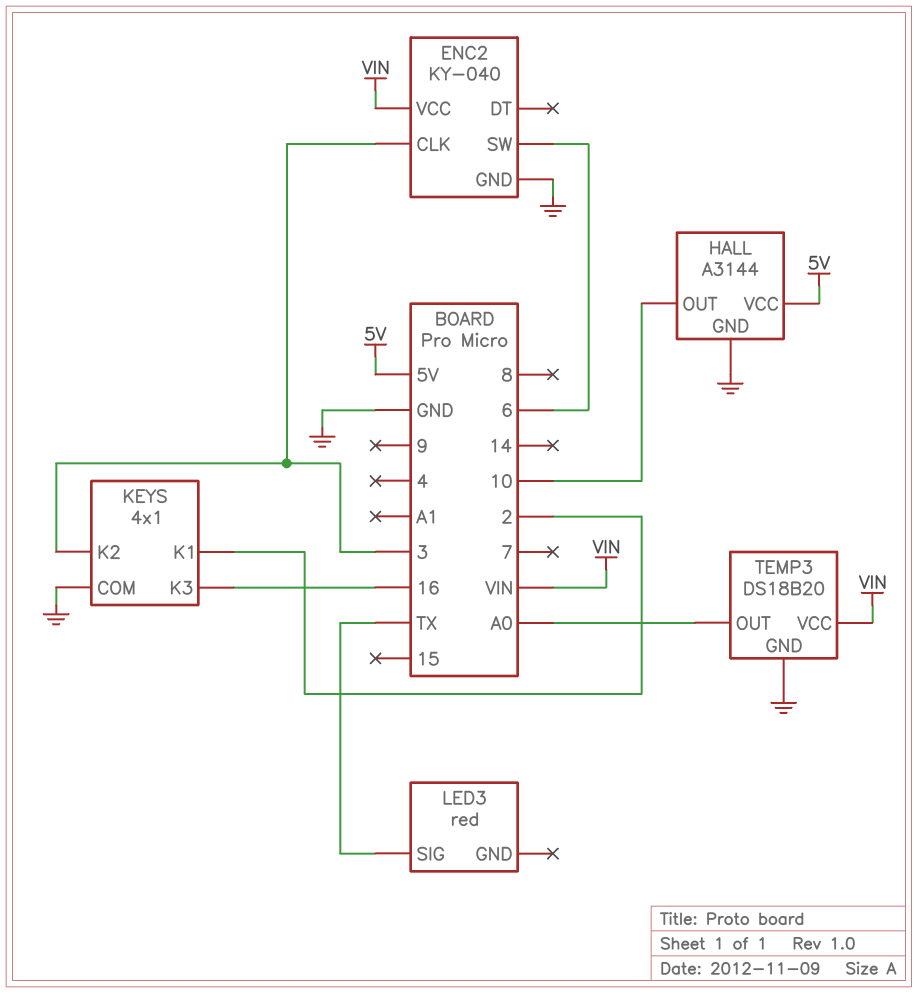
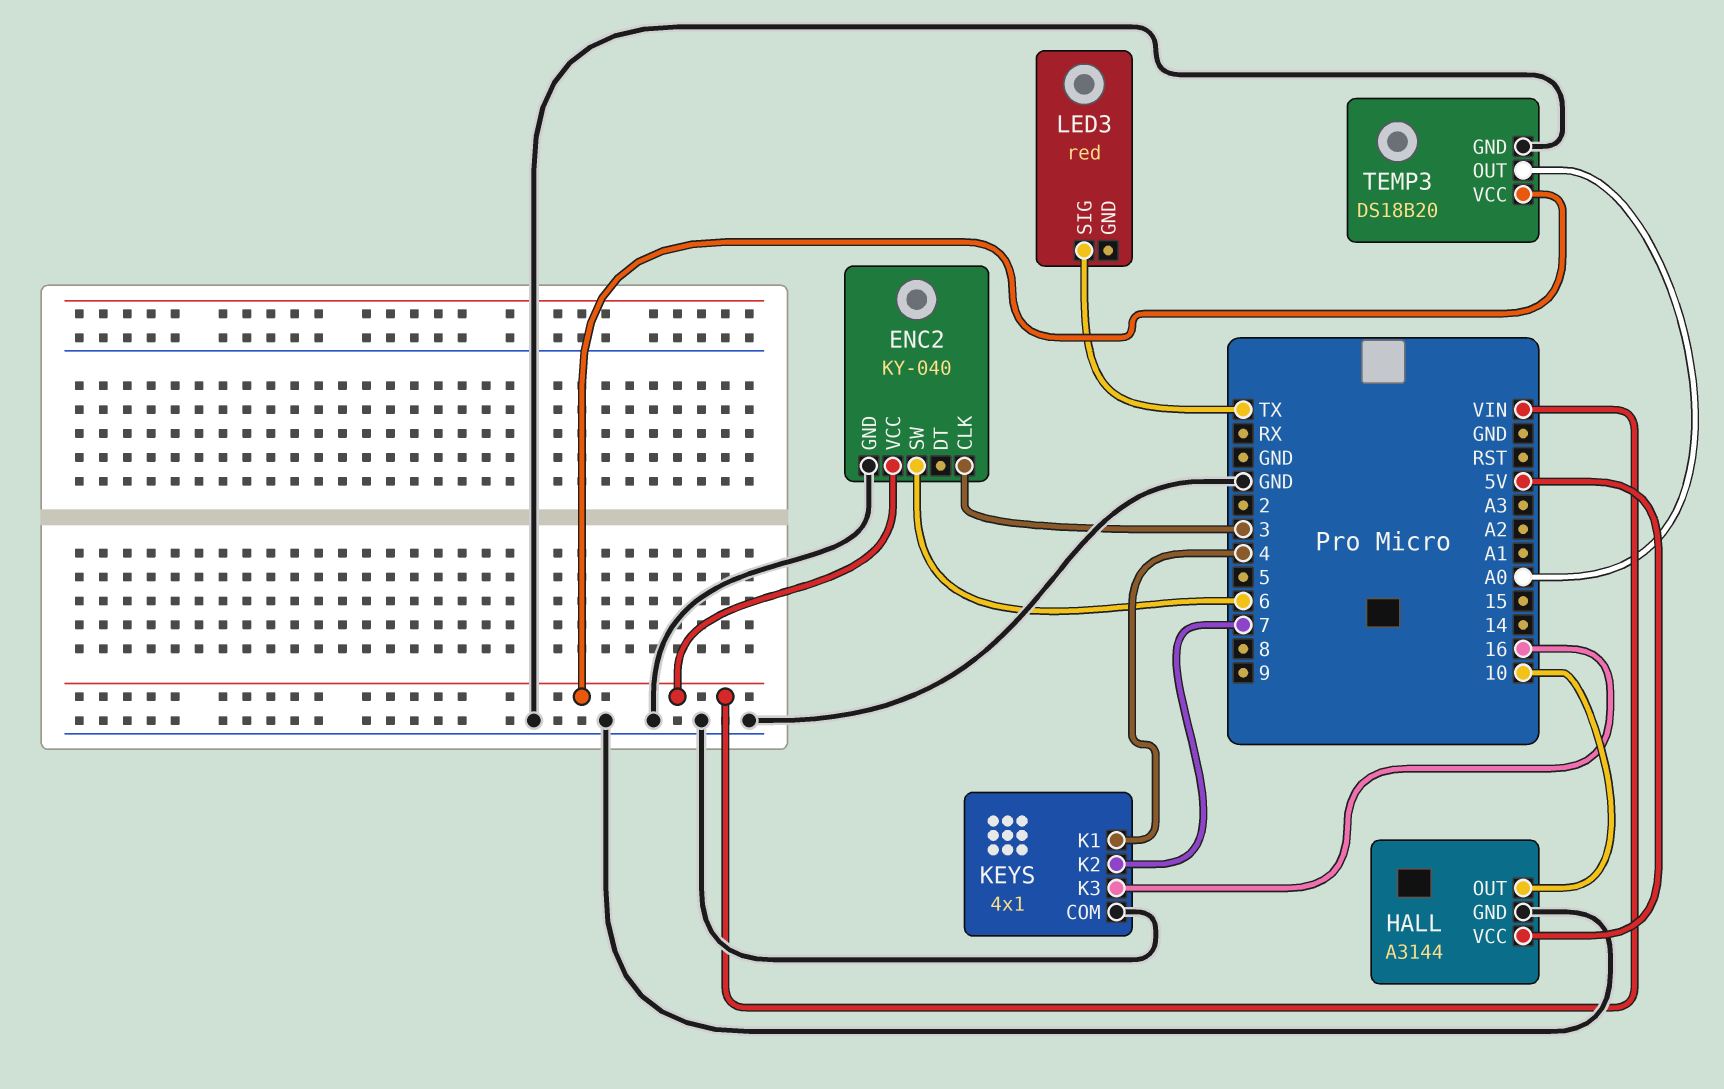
KEYS pin K1: 2 -> 4
KEYS pin K2: 3 -> 7

